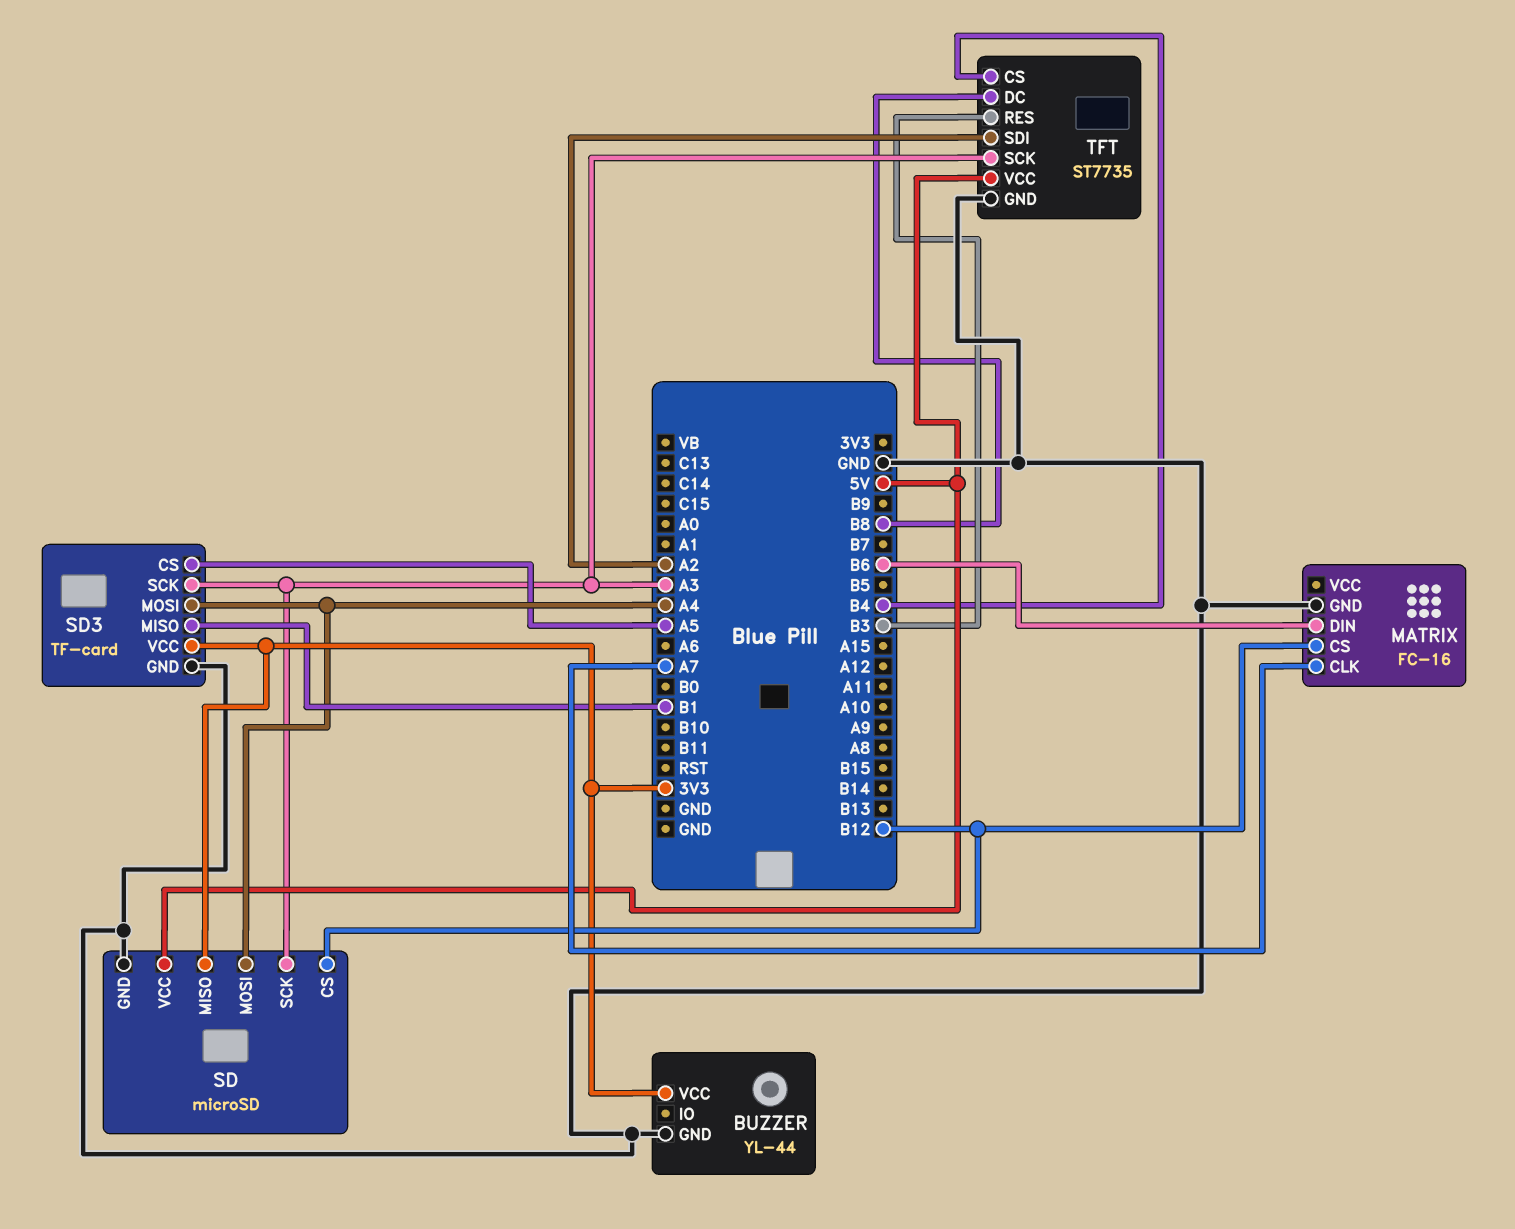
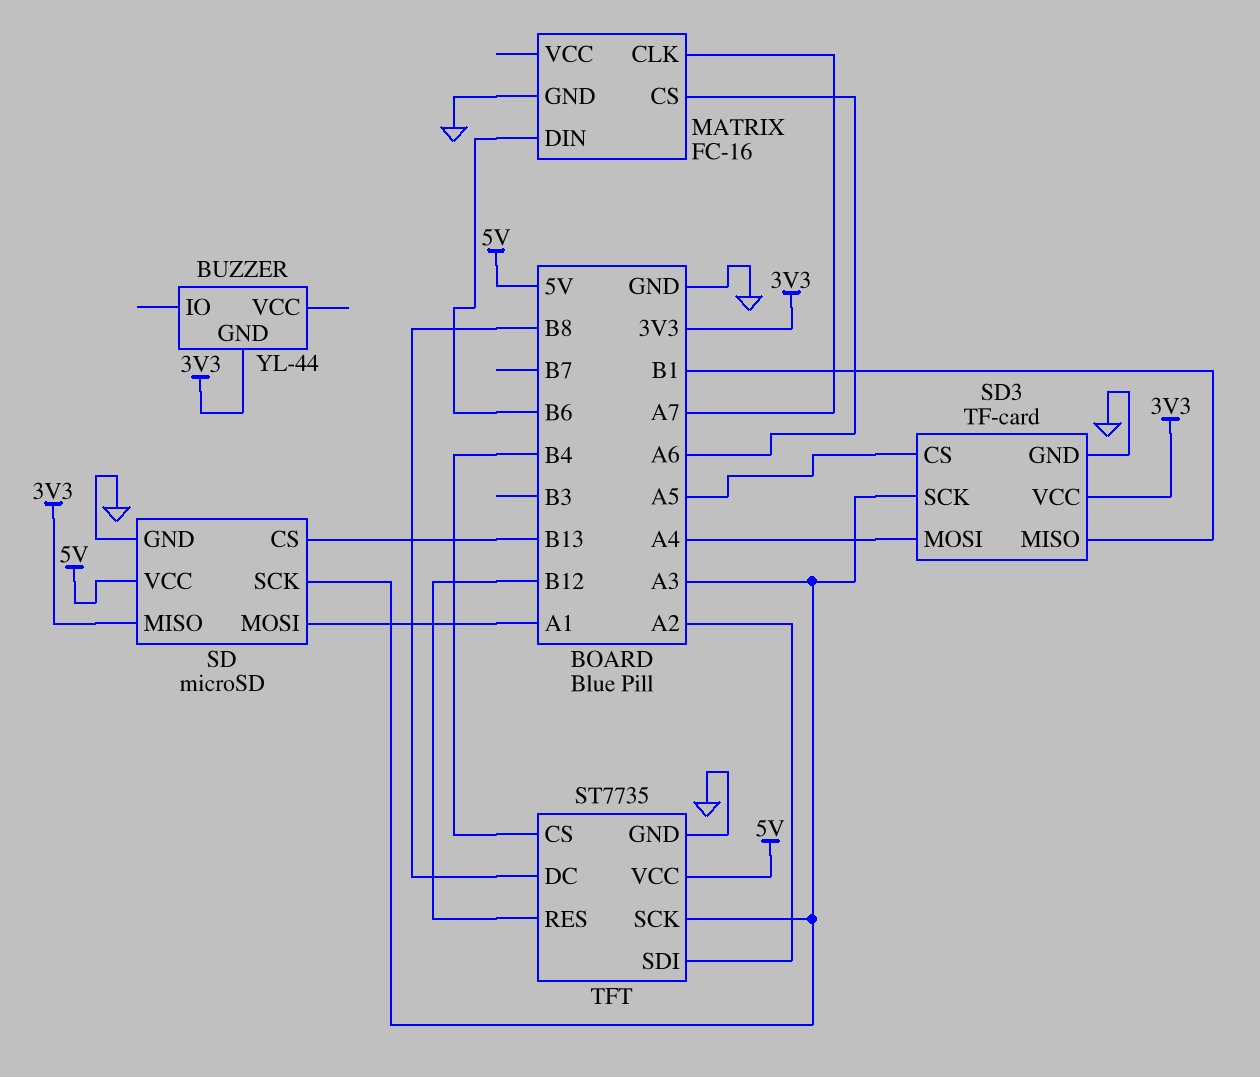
BUZZER pin GND: GND -> 3V3
BUZZER pin VCC: 3V3 -> none
MATRIX pin CS: B12 -> A6
SD pin CS: B12 -> B13
SD pin MOSI: A4 -> A1
TFT pin RES: B3 -> B12

